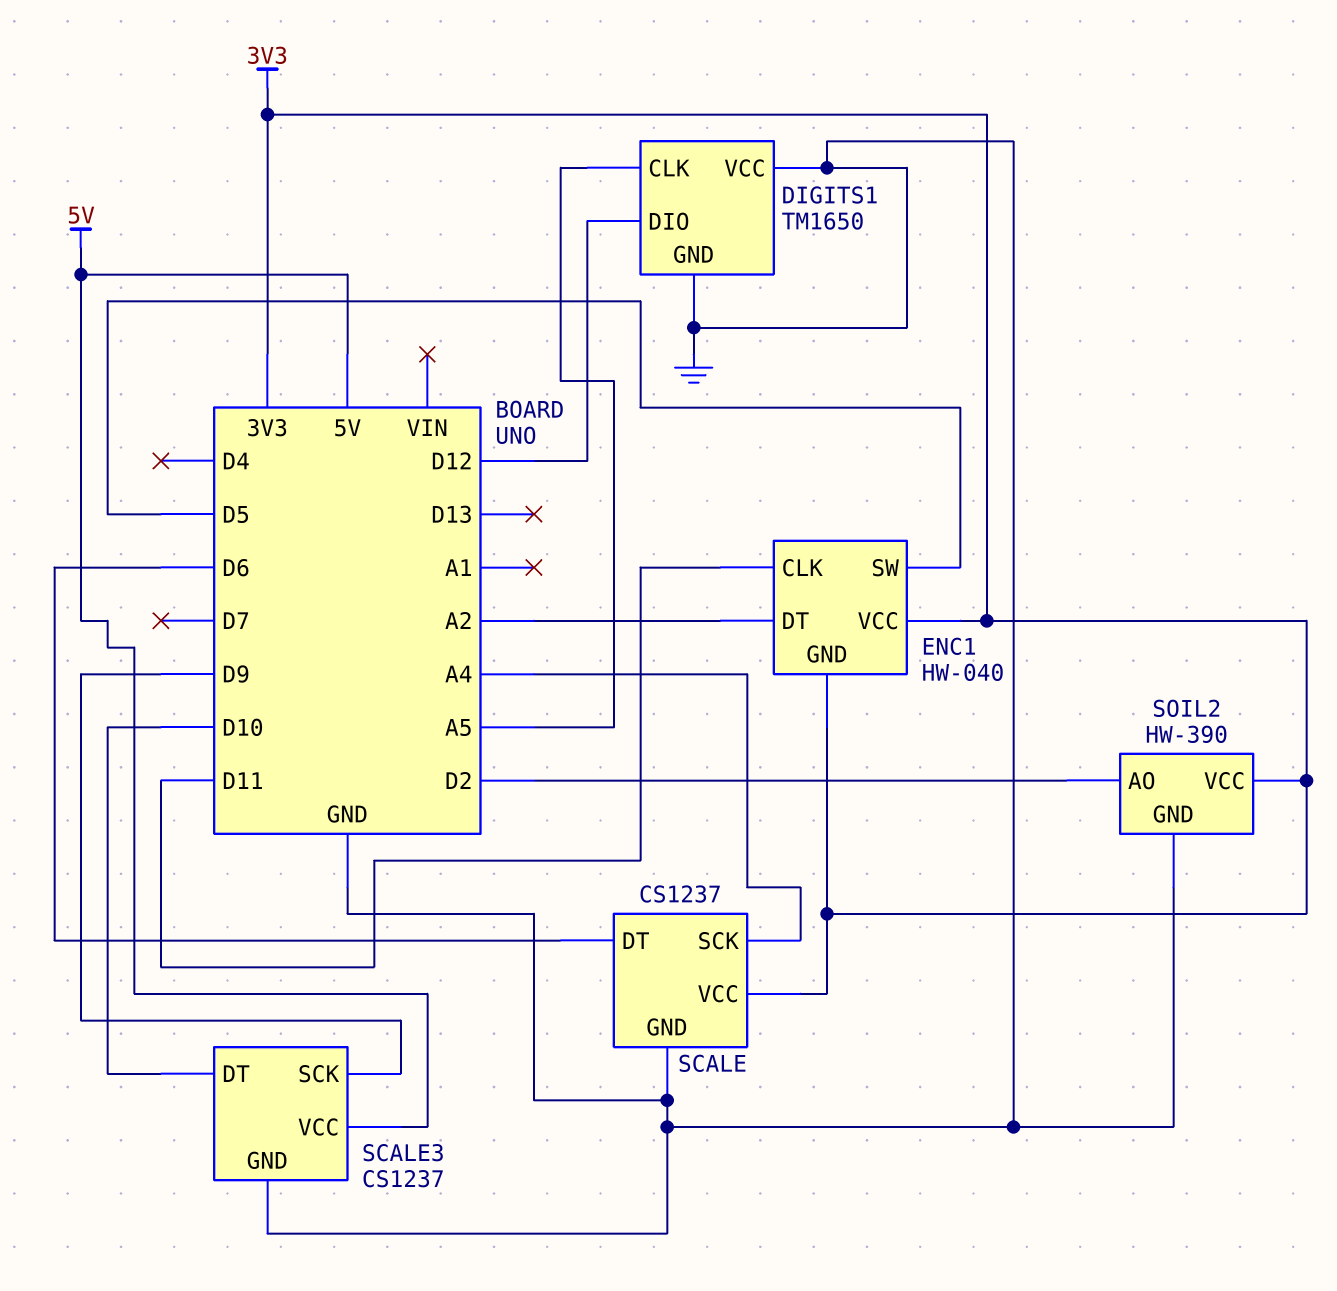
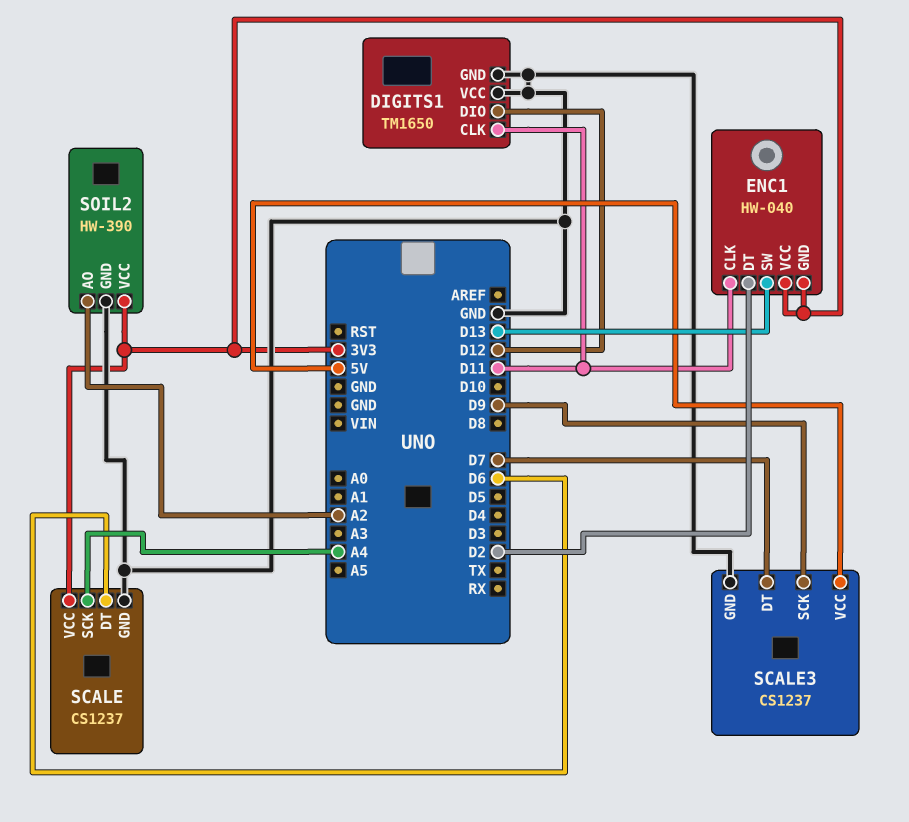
DIGITS1 pin CLK: A5 -> D11
ENC1 pin DT: A2 -> D2
ENC1 pin SW: D5 -> D13
SCALE3 pin DT: D10 -> D7
SOIL2 pin AO: D2 -> A2

